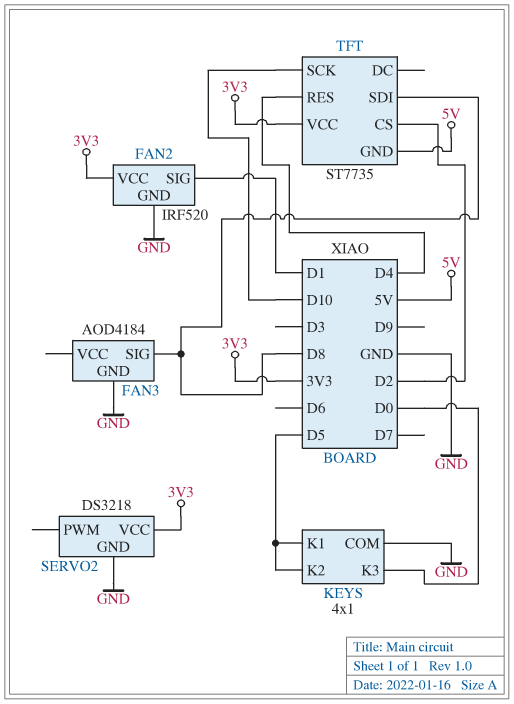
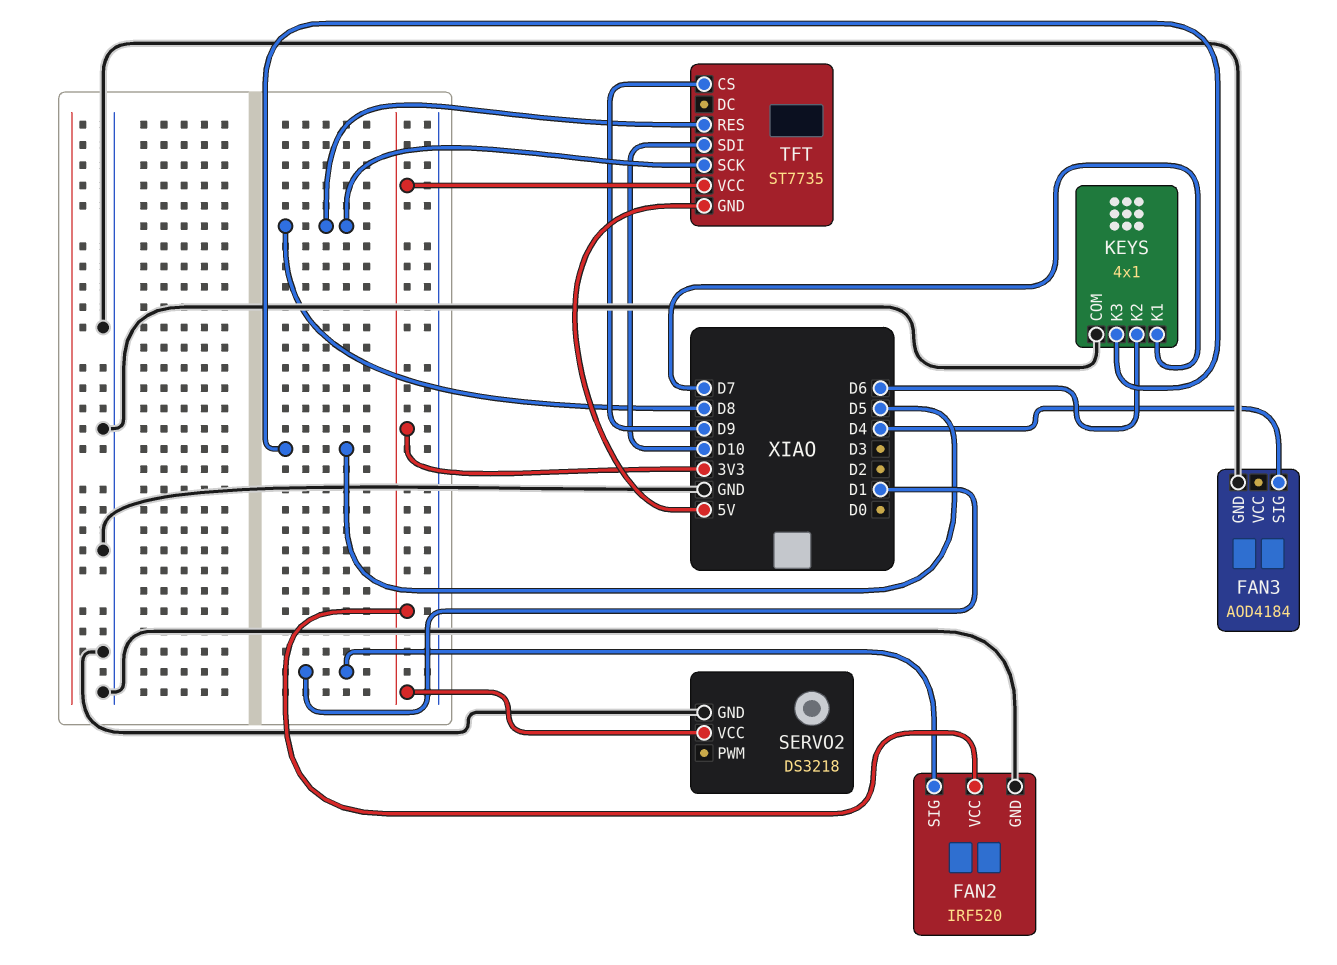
FAN3 pin SIG: D8 -> D4
KEYS pin K1: D5 -> D7
KEYS pin K2: D5 -> D6
KEYS pin K3: D0 -> D5
TFT pin CS: D2 -> D9
TFT pin RES: D4 -> D8
TFT pin SCK: D10 -> D8
TFT pin SDI: D8 -> D10

